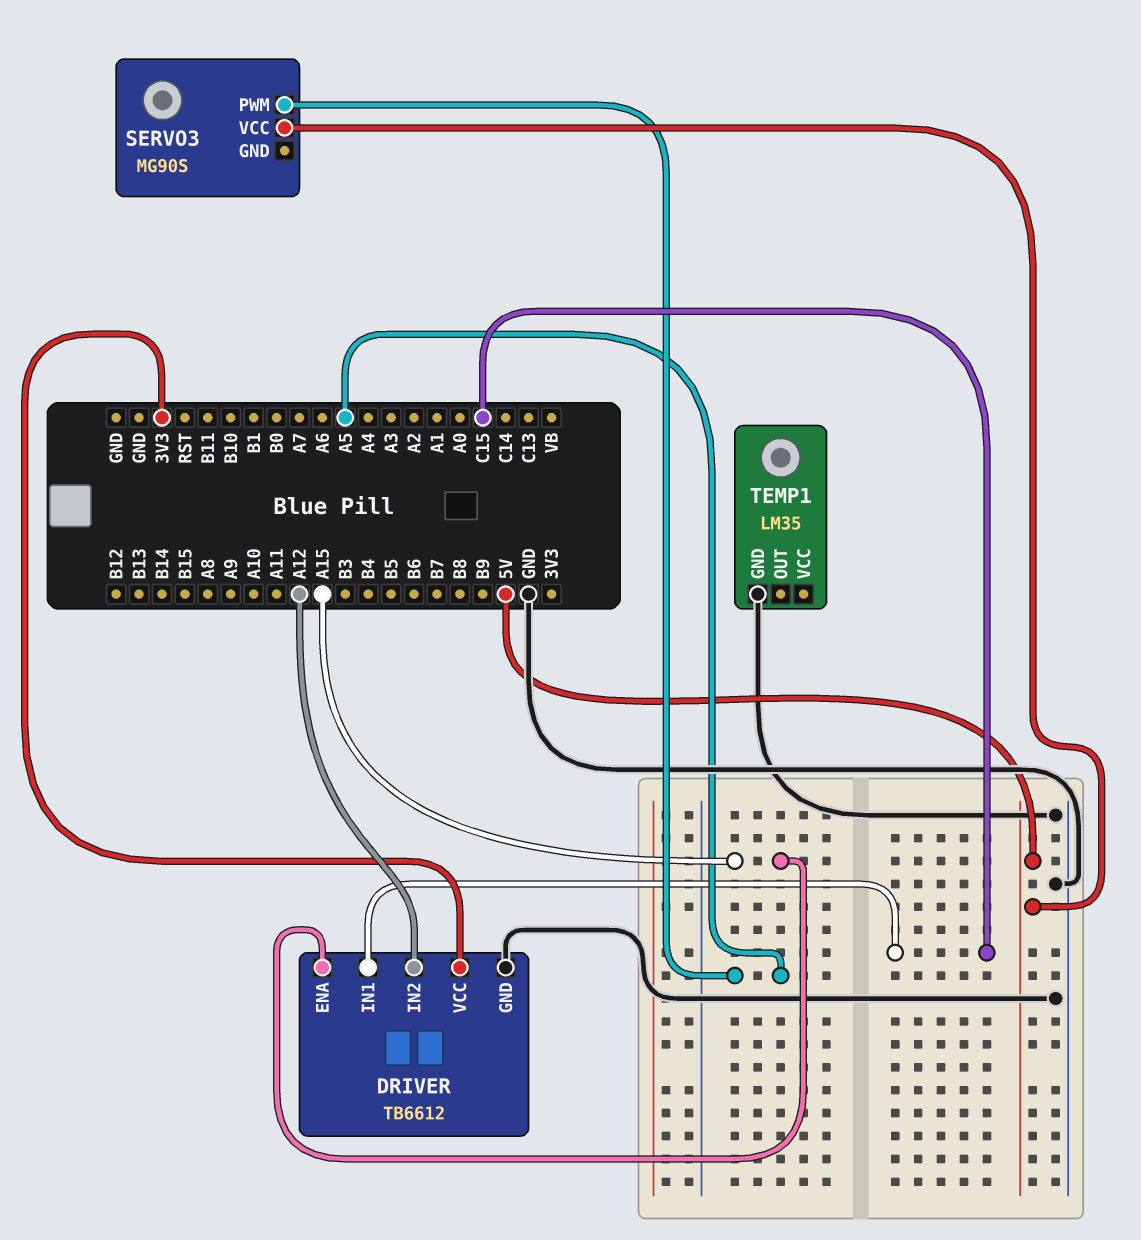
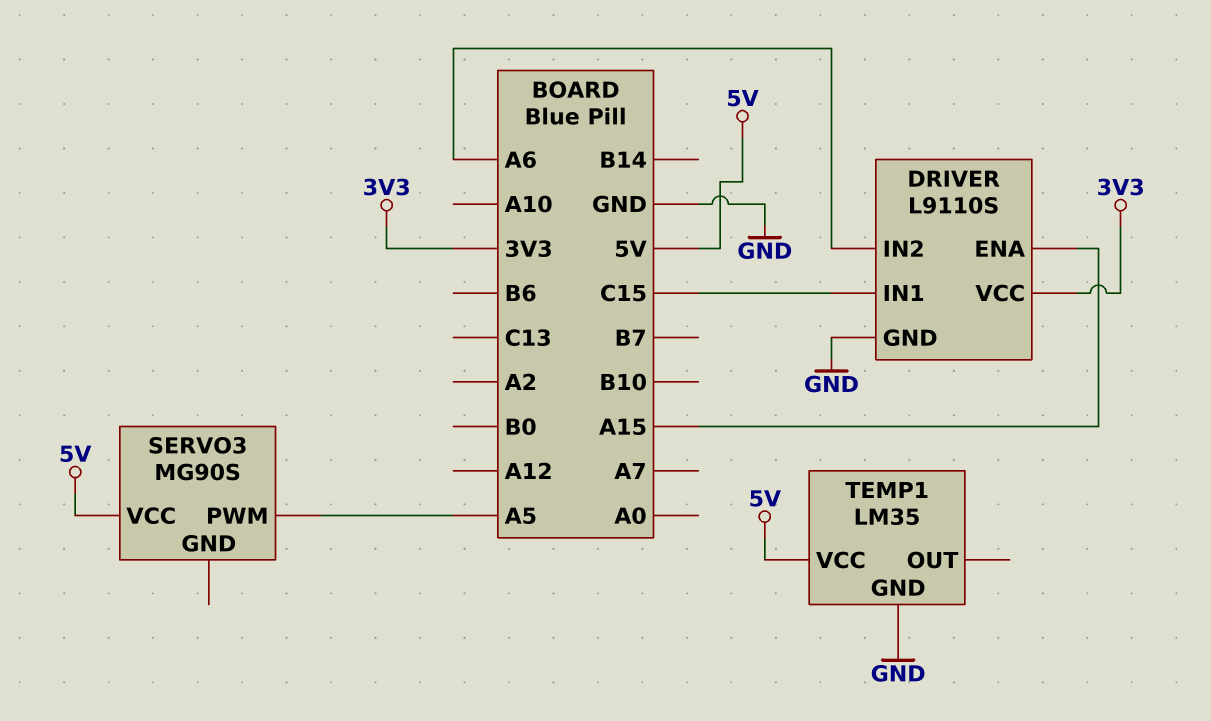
DRIVER: TB6612 -> L9110S
DRIVER pin IN2: A12 -> A6
TEMP1 pin VCC: none -> 5V

